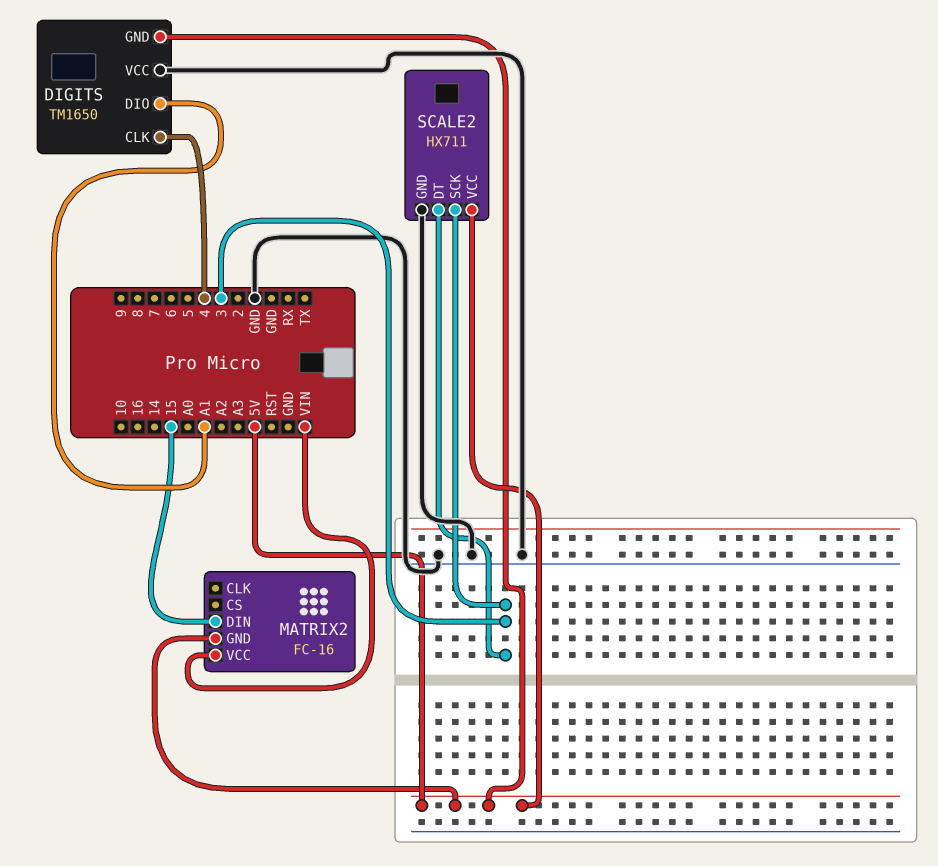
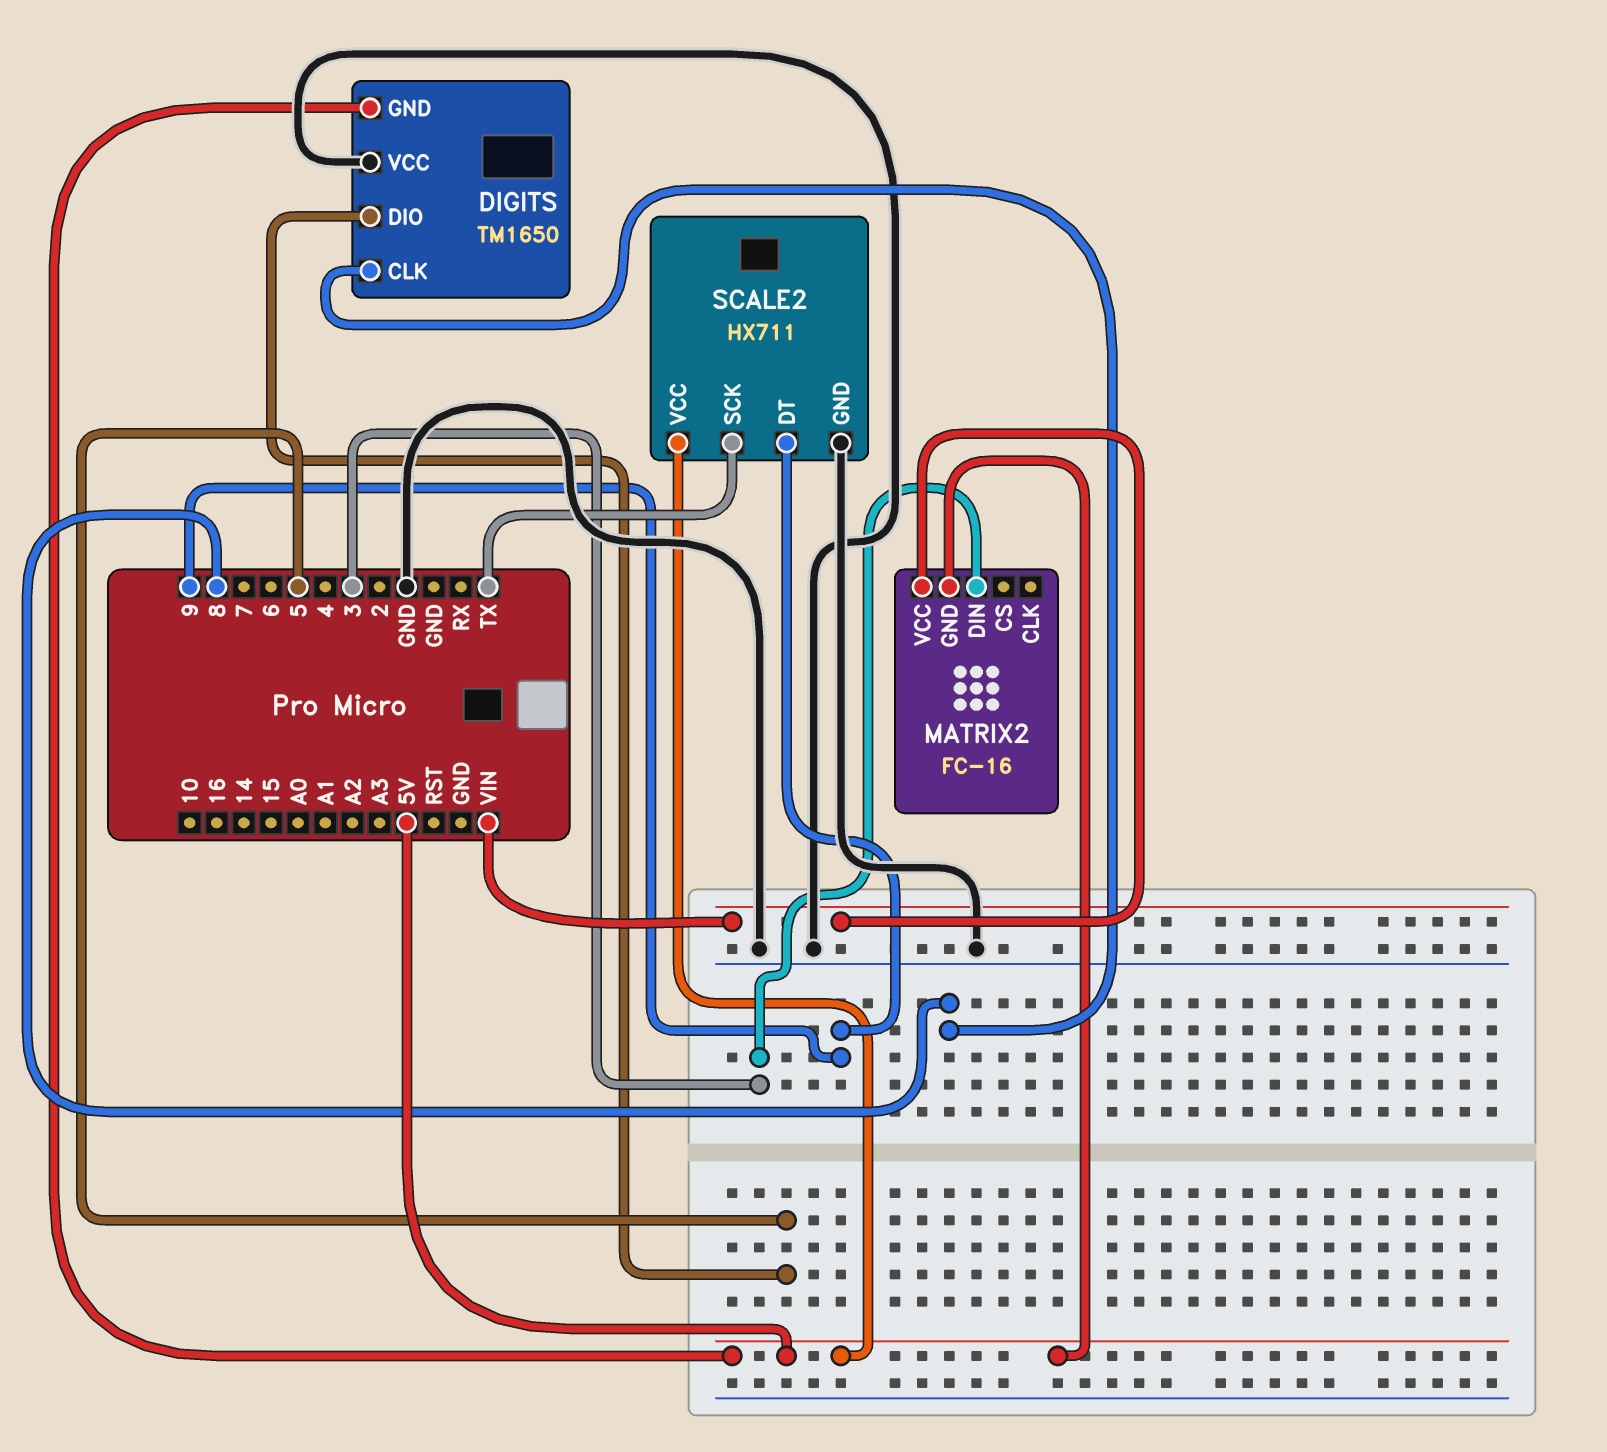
DIGITS pin CLK: 4 -> 8
DIGITS pin DIO: A1 -> 5
MATRIX2 pin DIN: 15 -> 3
SCALE2 pin DT: 3 -> 9
SCALE2 pin SCK: 3 -> TX

